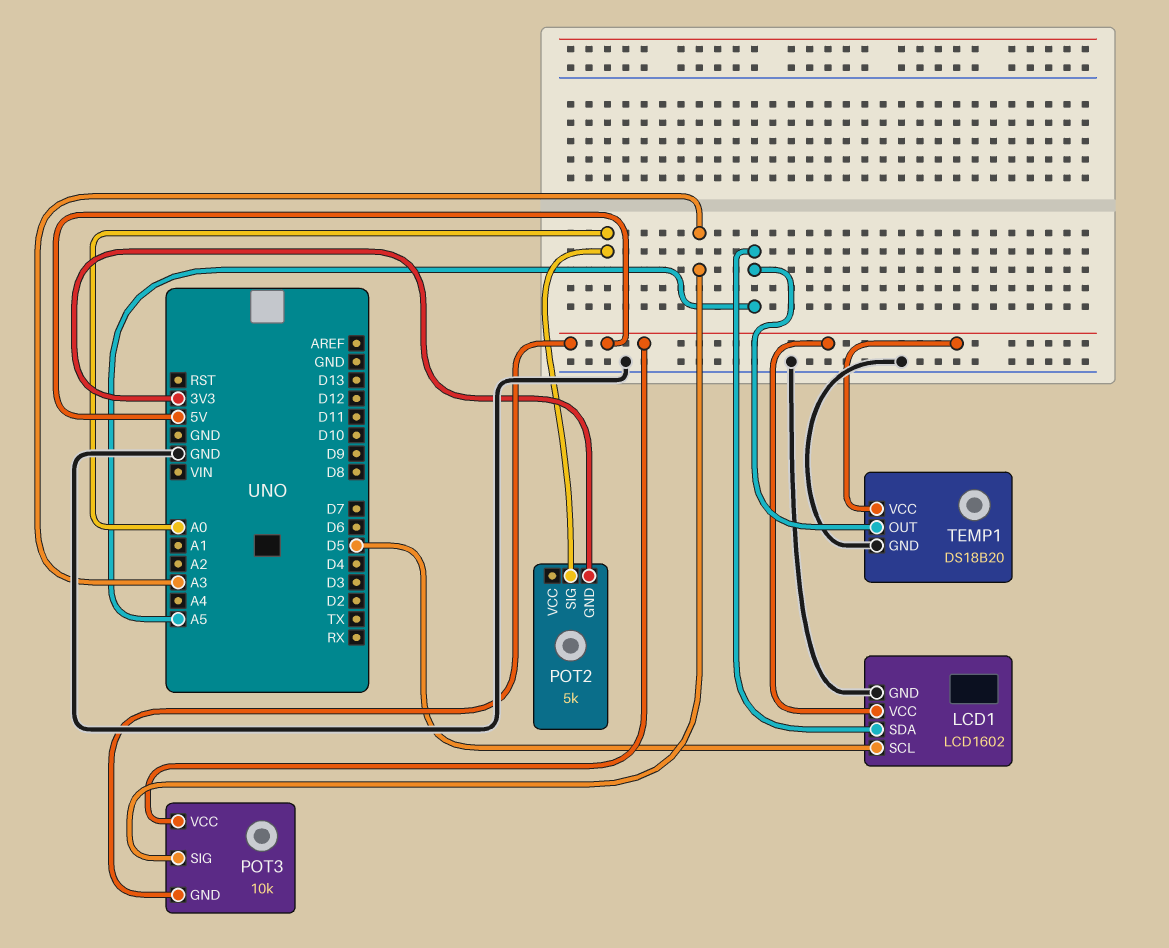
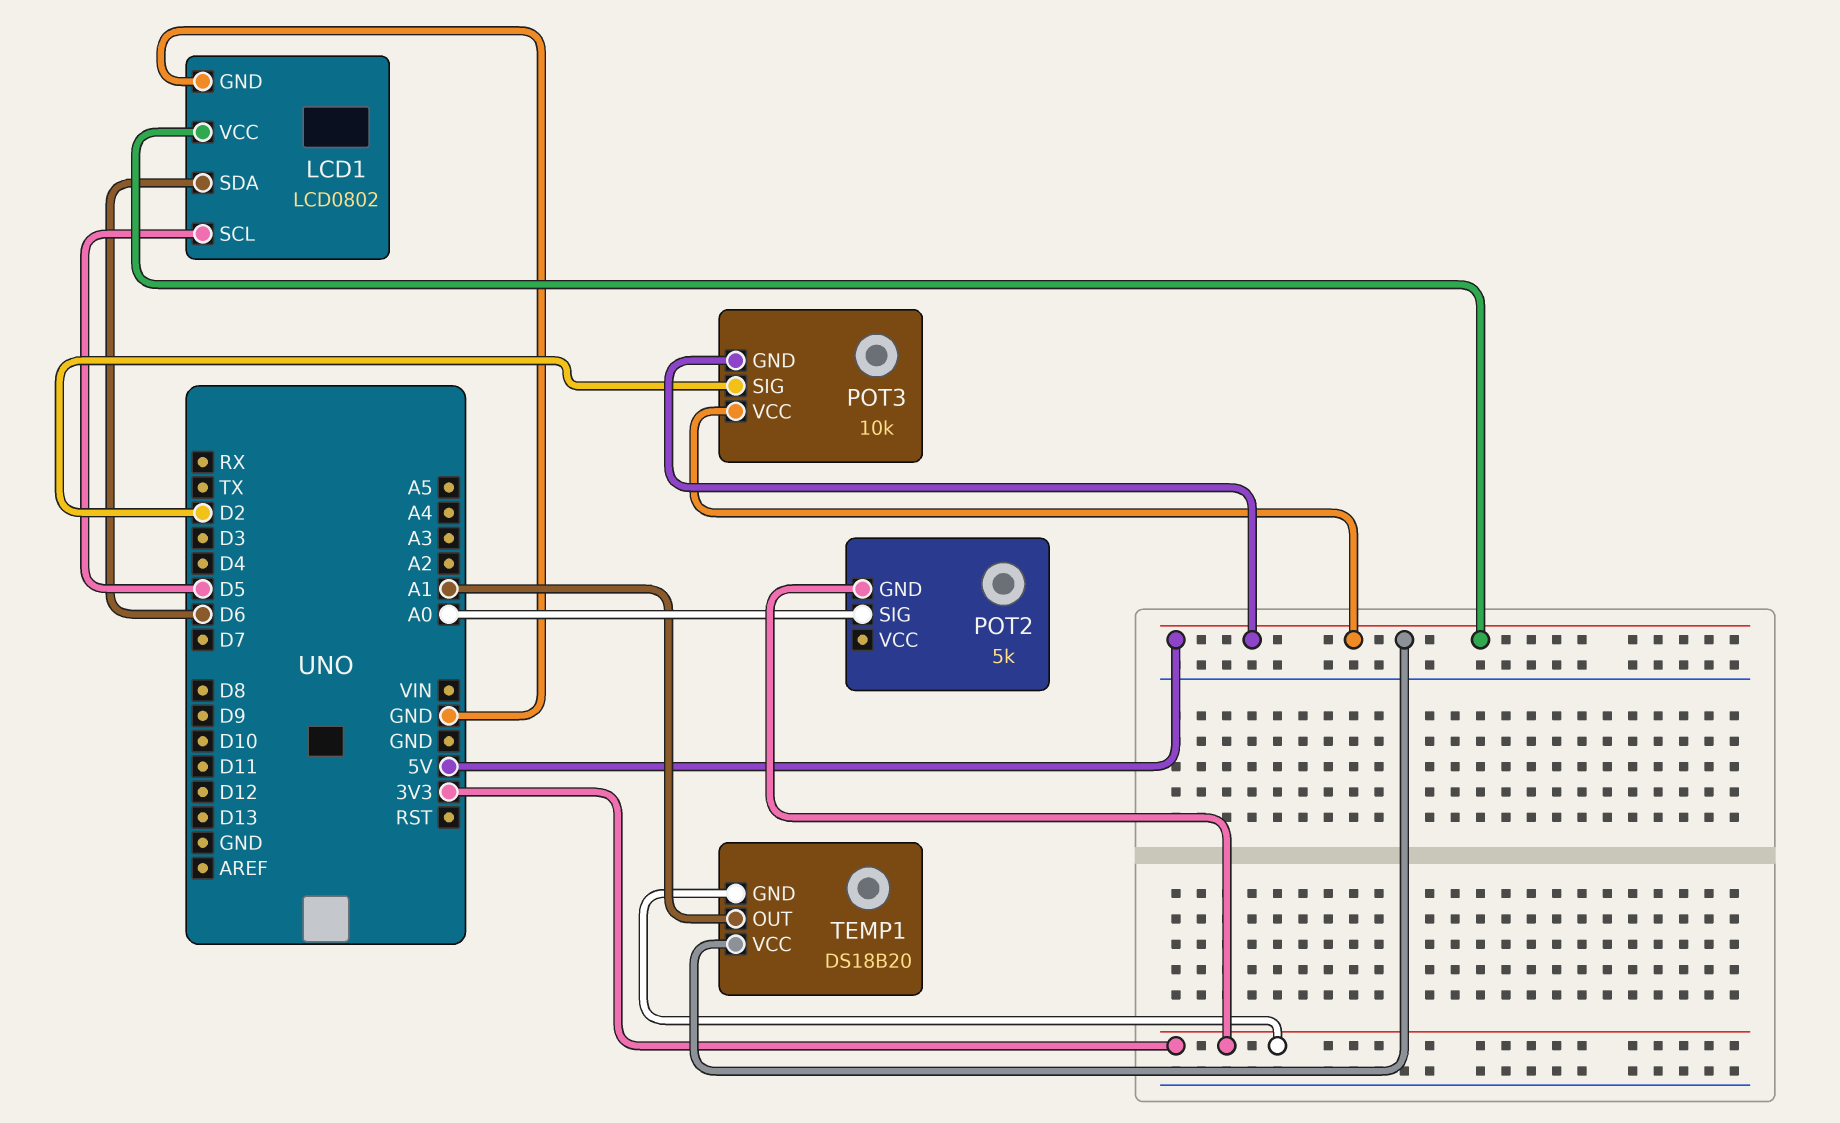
LCD1: LCD1602 -> LCD0802
LCD1 pin SDA: A5 -> D6
POT3 pin SIG: A3 -> D2
TEMP1 pin GND: GND -> 3V3
TEMP1 pin OUT: A5 -> A1

